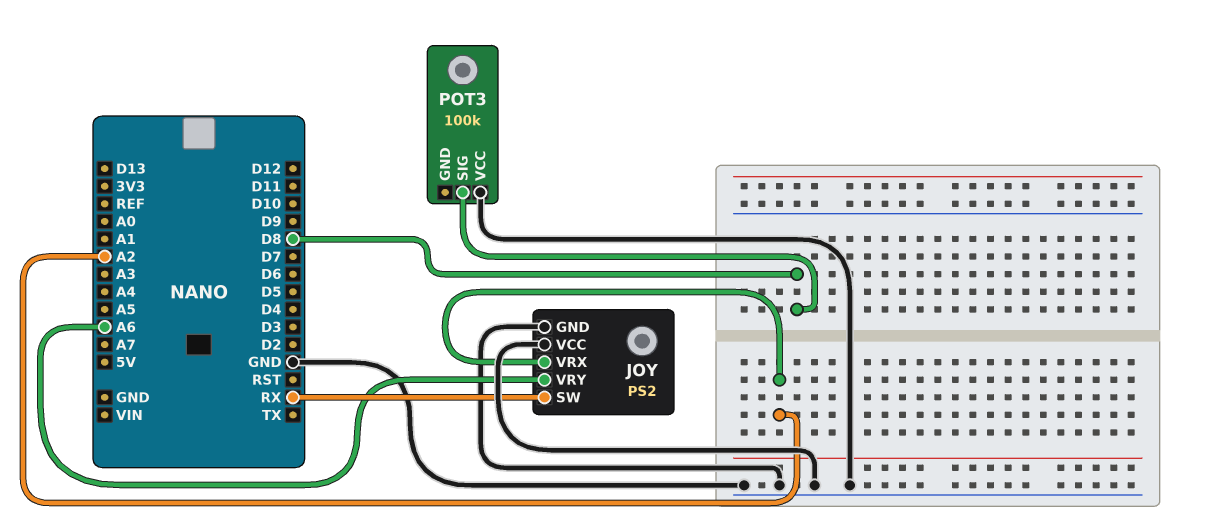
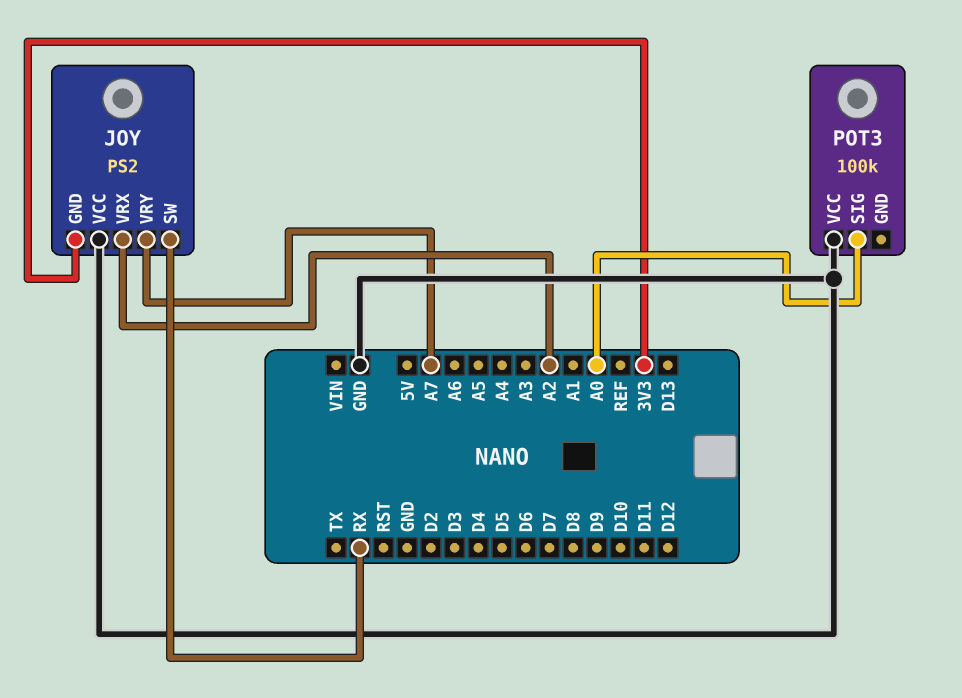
JOY pin GND: GND -> 3V3
JOY pin VRY: A6 -> A7
POT3 pin SIG: D8 -> A0

